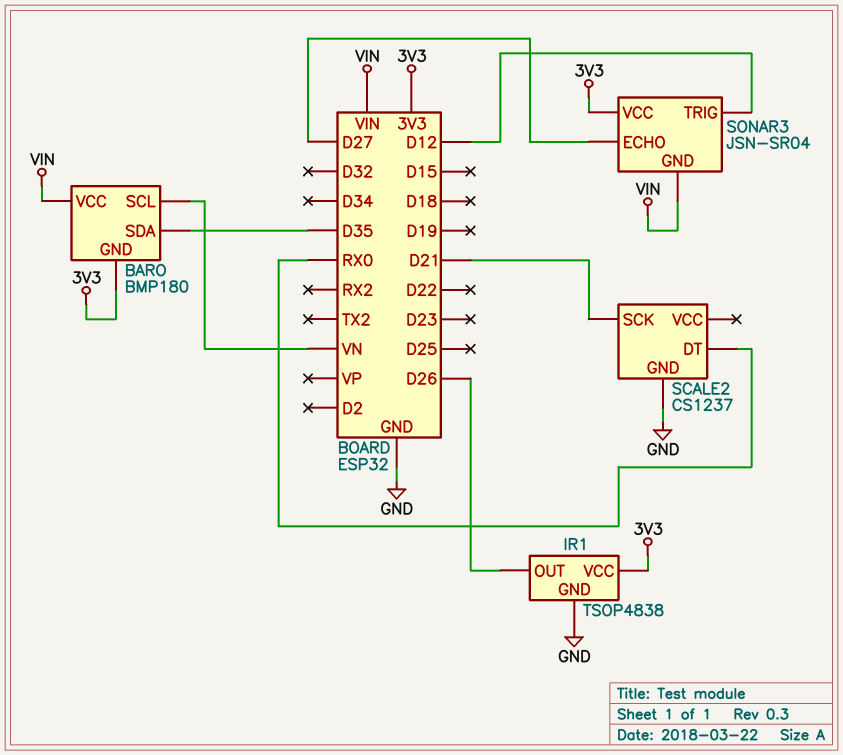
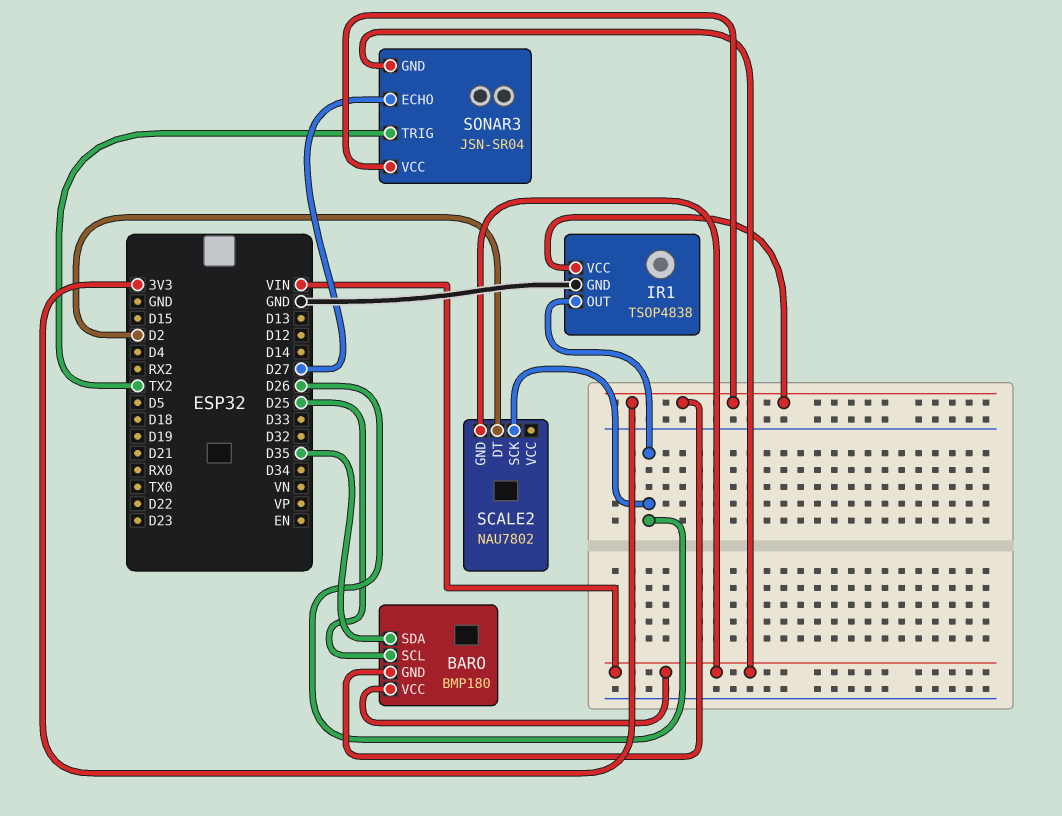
BARO pin SCL: VN -> D25
SCALE2: CS1237 -> NAU7802
SCALE2 pin DT: RX0 -> D2
SCALE2 pin GND: GND -> VIN
SCALE2 pin SCK: D21 -> D26
SONAR3 pin TRIG: D12 -> TX2

